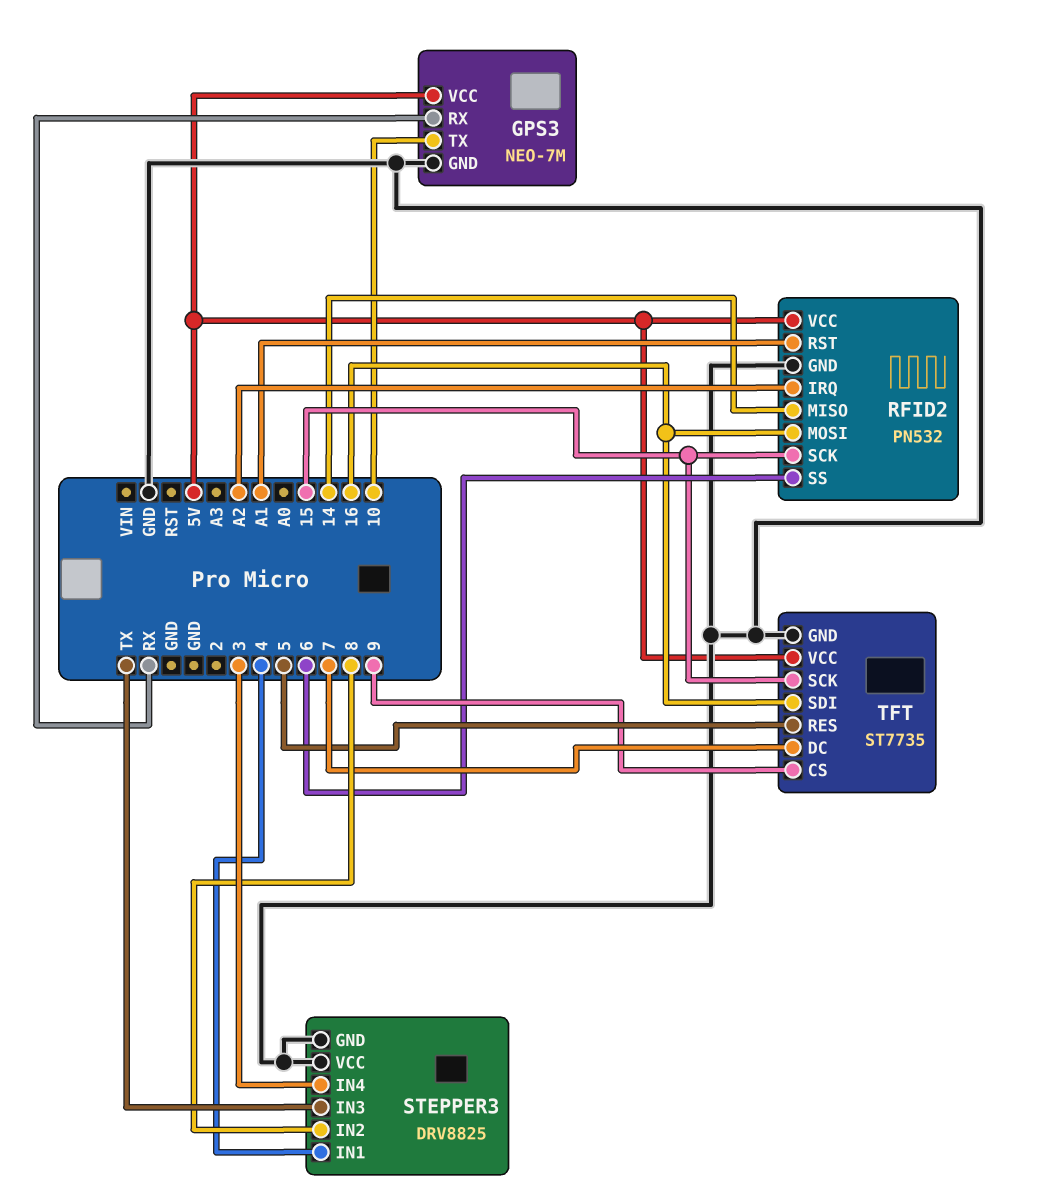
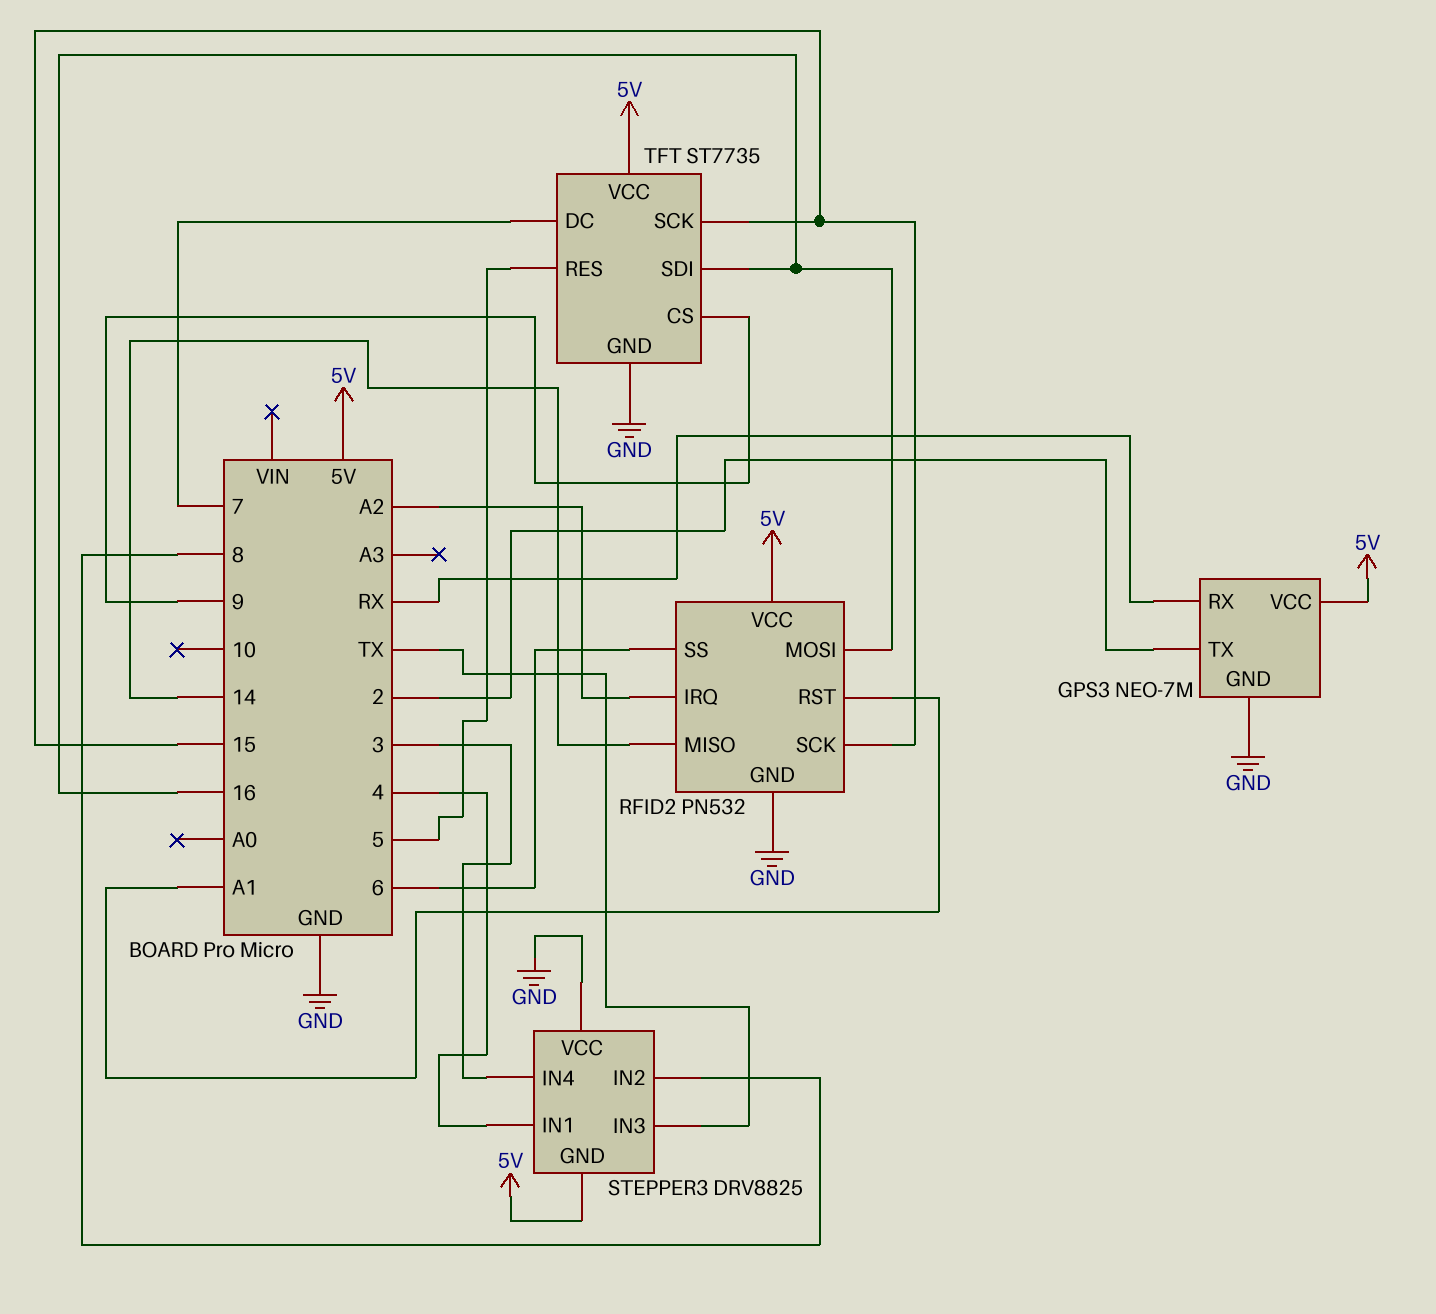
GPS3 pin TX: 10 -> 2
STEPPER3 pin GND: GND -> 5V

